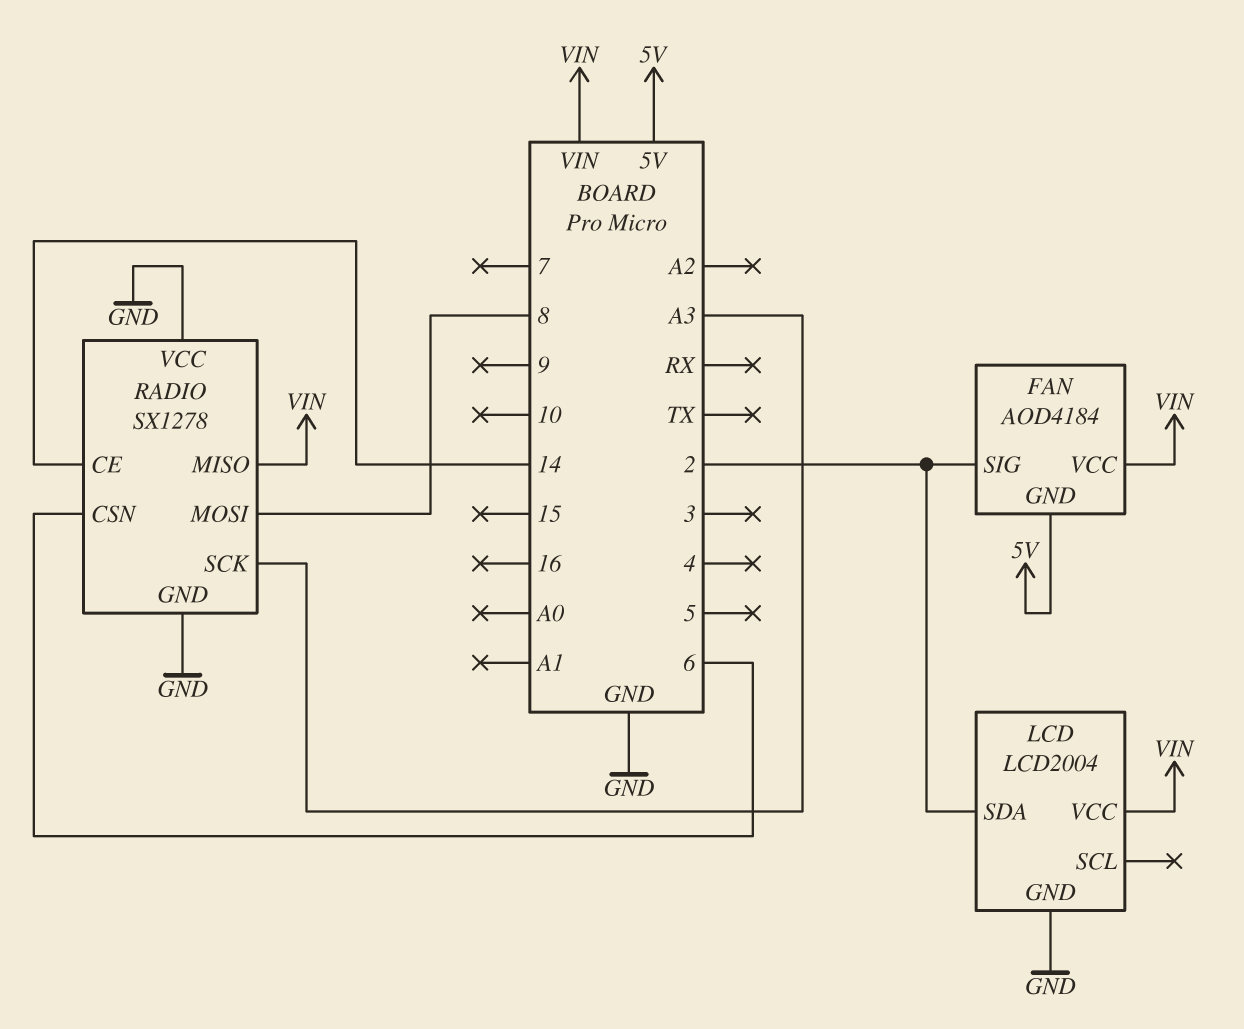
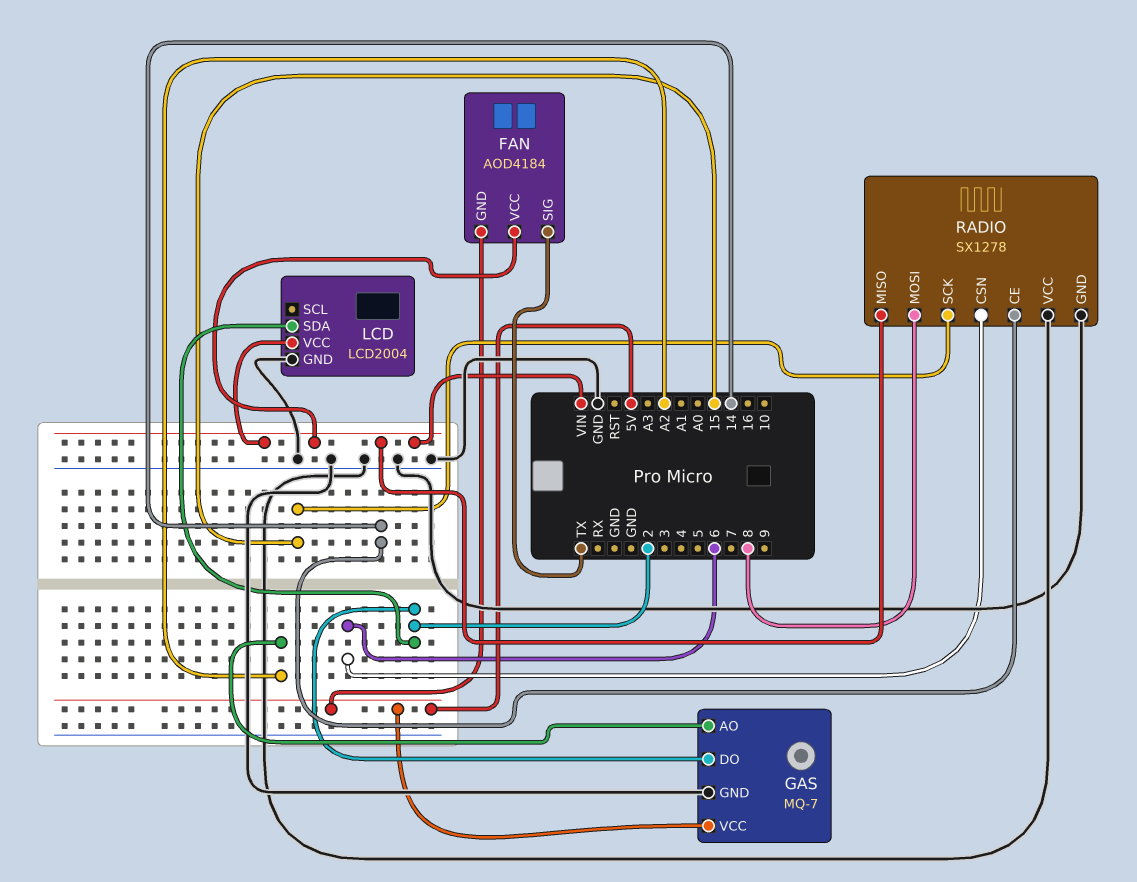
FAN pin SIG: 2 -> TX
GAS: none -> MQ-7
GAS pin AO: none -> A2
GAS pin DO: none -> 2
GAS pin GND: none -> GND
GAS pin VCC: none -> 5V
RADIO pin SCK: A3 -> 15

